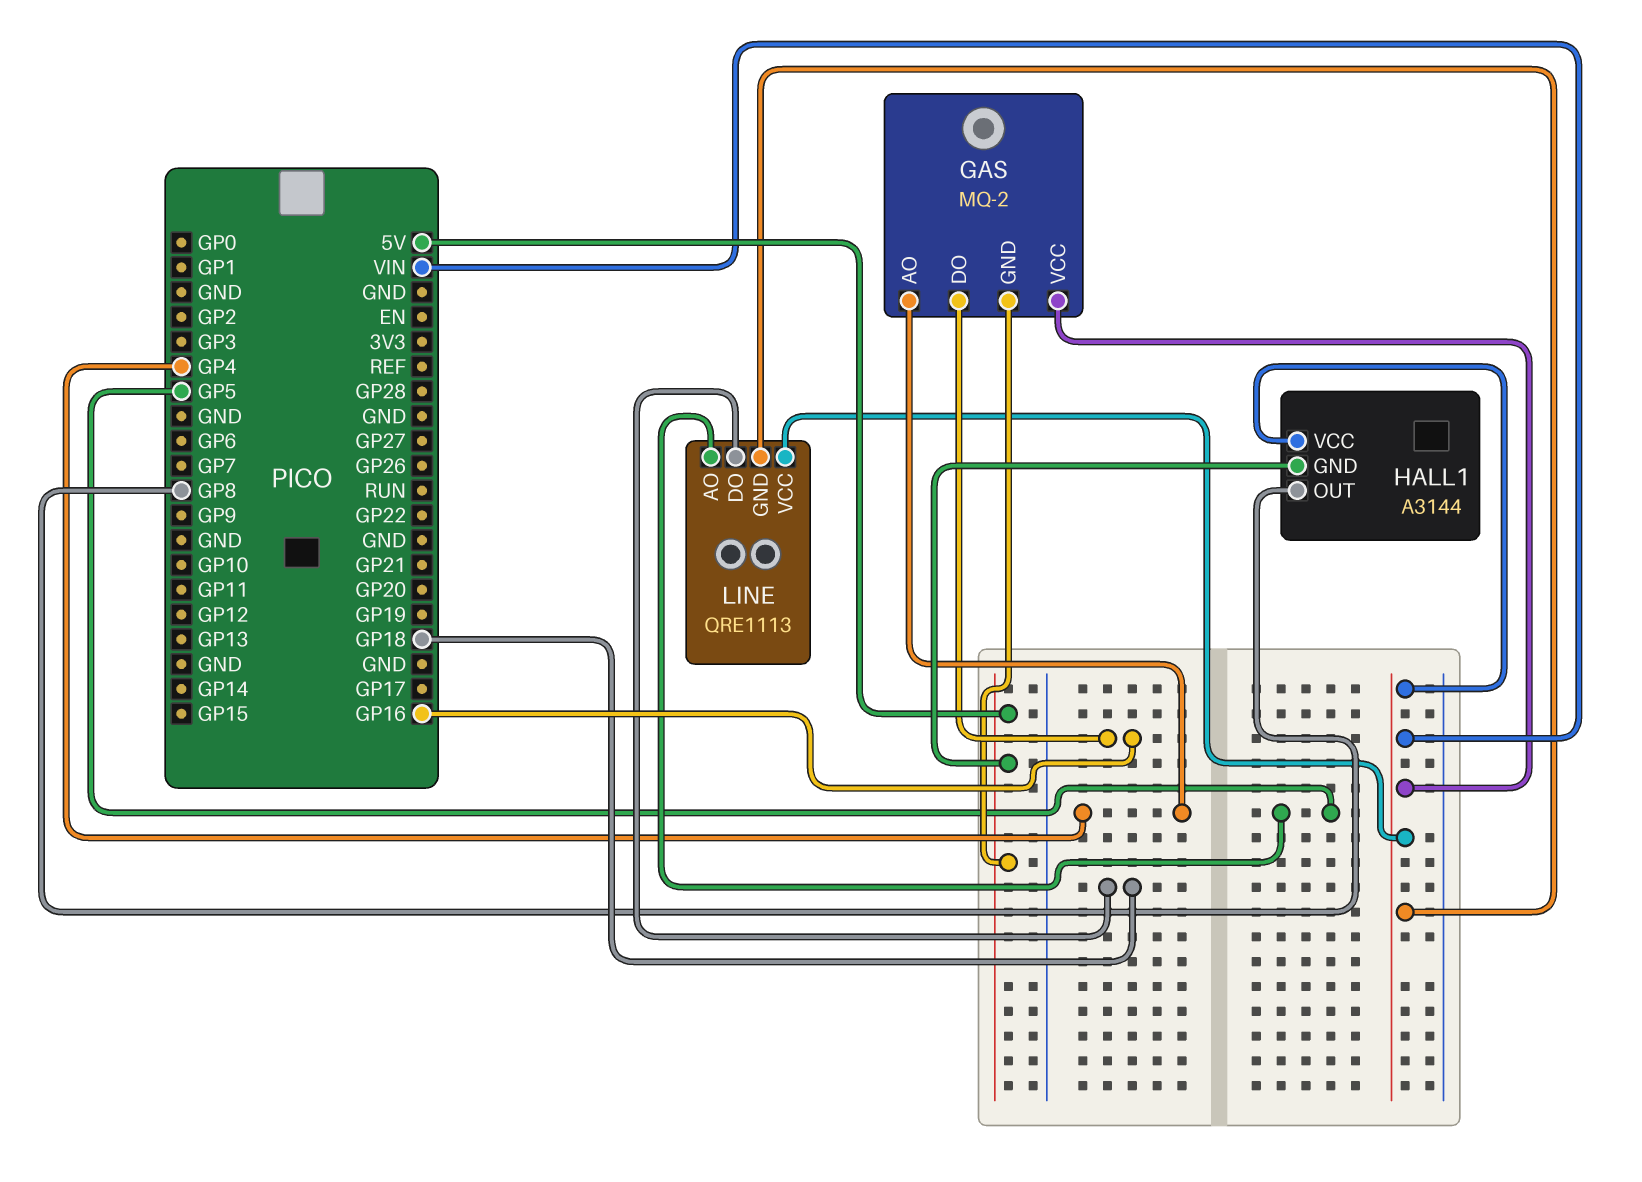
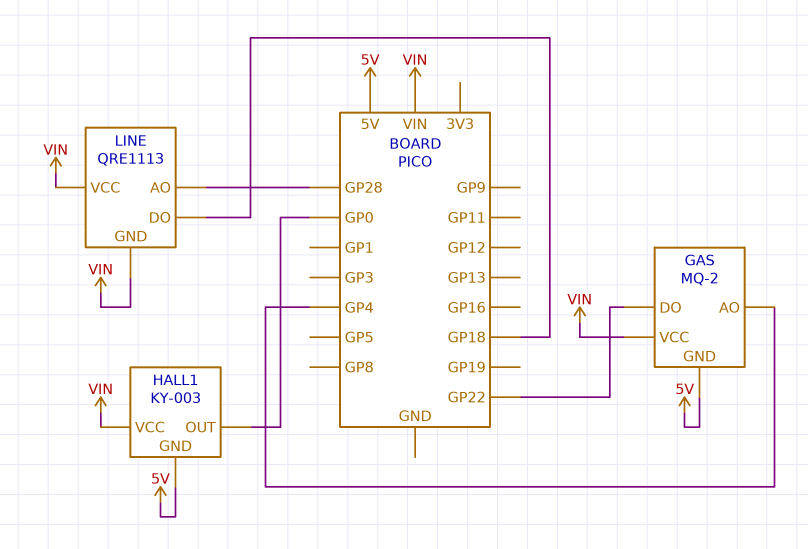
GAS pin DO: GP16 -> GP22
HALL1: A3144 -> KY-003
HALL1 pin OUT: GP8 -> GP0
LINE pin AO: GP5 -> GP28

